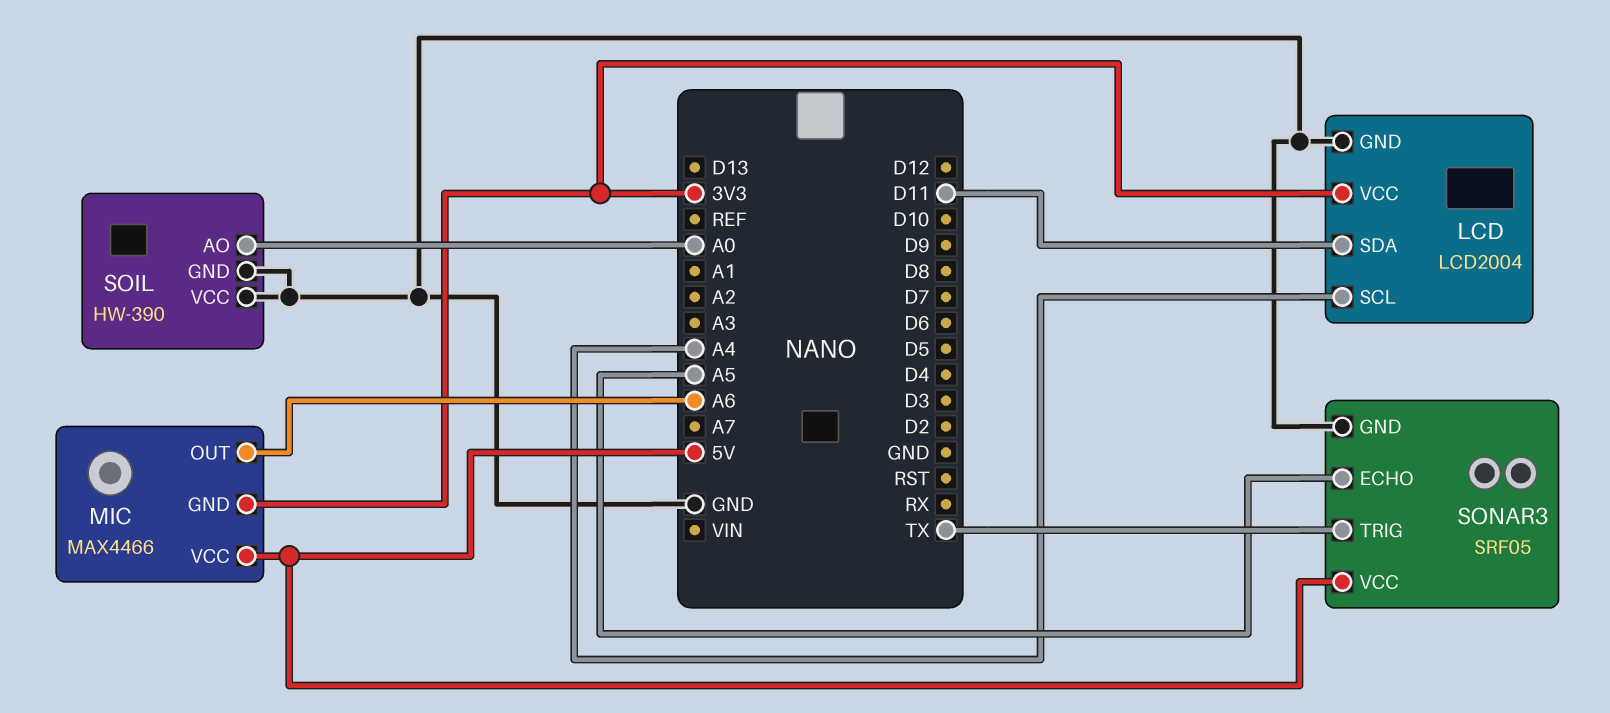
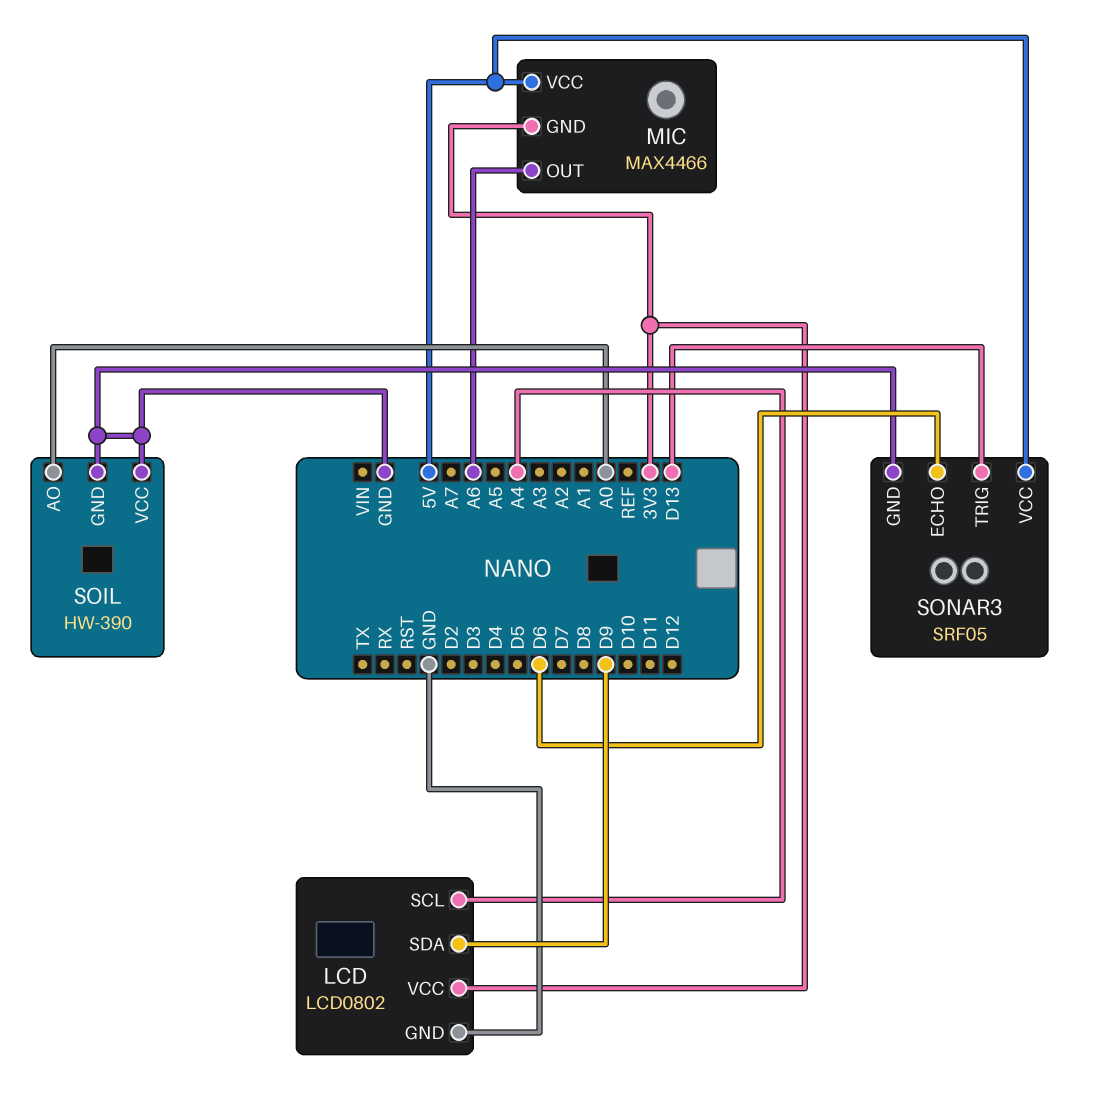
LCD: LCD2004 -> LCD0802
LCD pin SDA: D11 -> D9
SONAR3 pin ECHO: A5 -> D6
SONAR3 pin TRIG: TX -> D13

